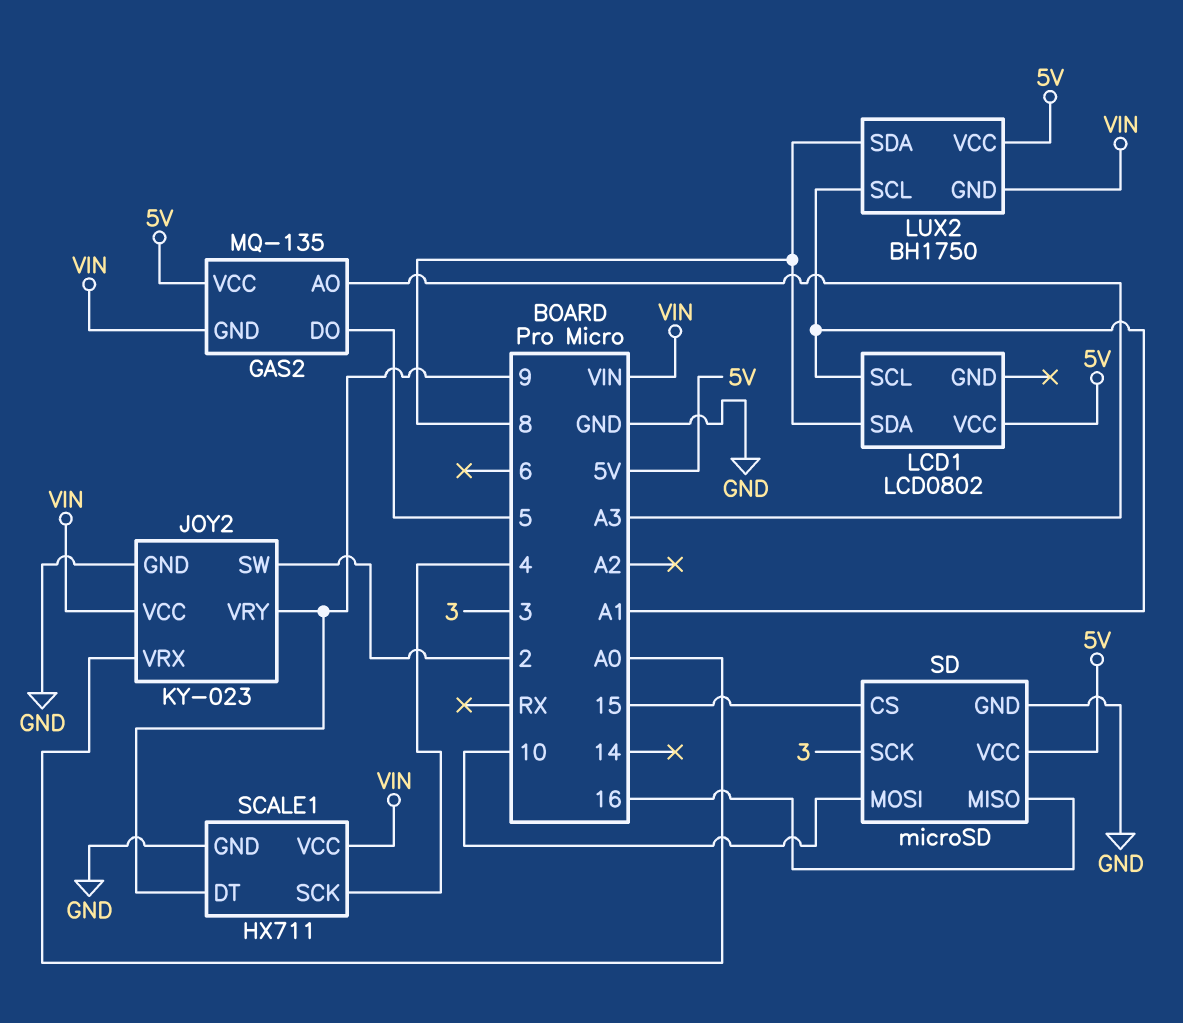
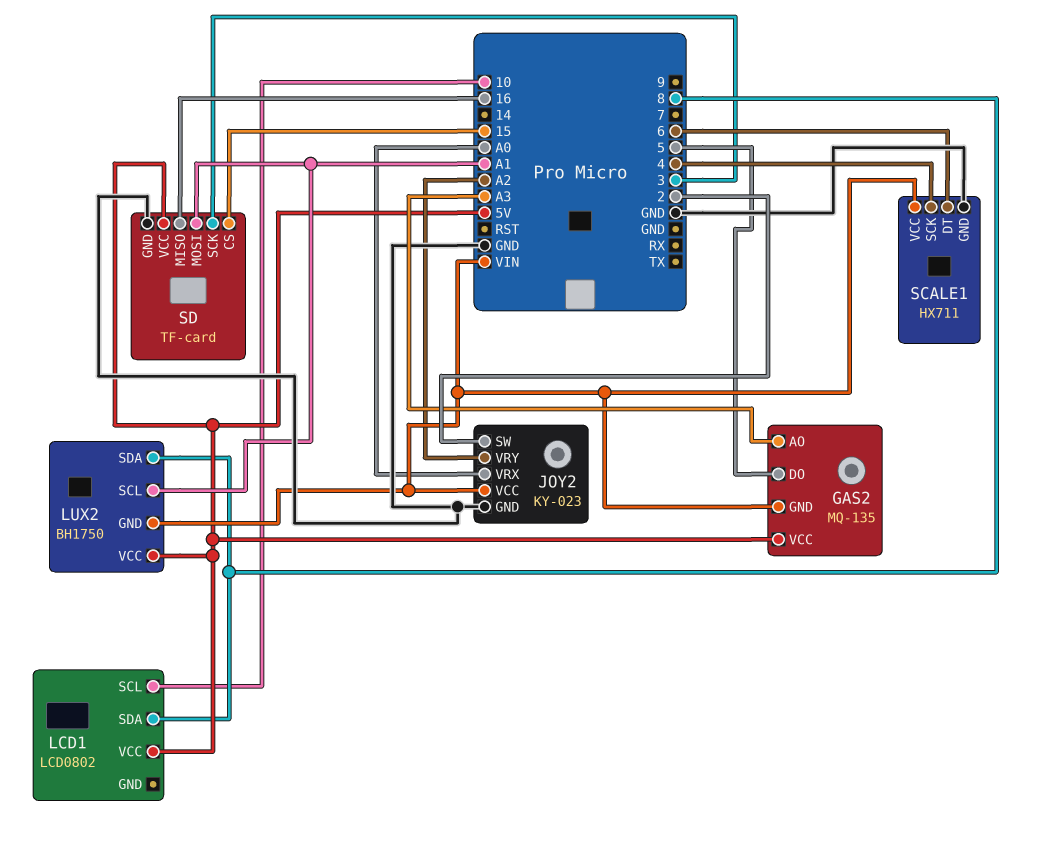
JOY2 pin VRY: 9 -> A2
LCD1 pin SCL: A1 -> 10
SCALE1 pin DT: 9 -> 6
SD: microSD -> TF-card
SD pin MOSI: 10 -> A1

